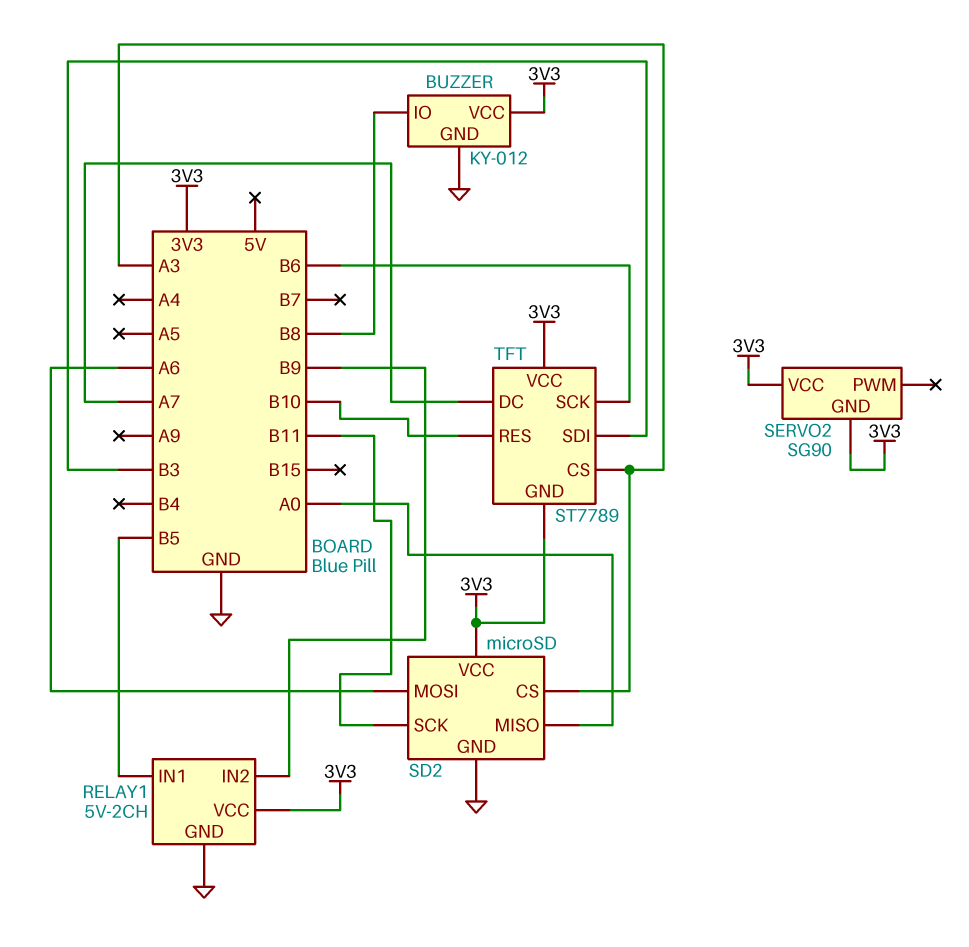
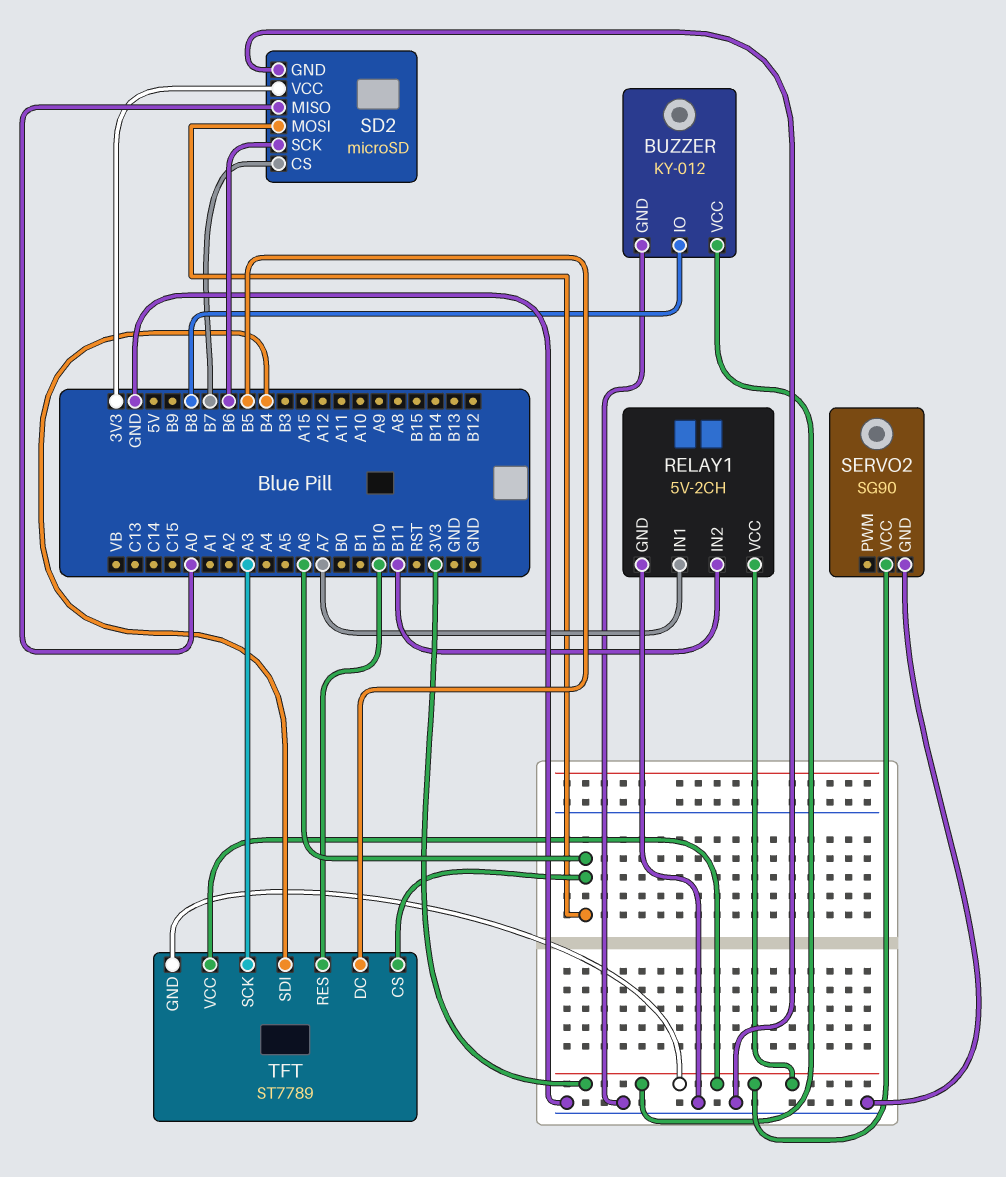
RELAY1 pin IN1: B5 -> A7
RELAY1 pin IN2: B9 -> B11
SD2 pin CS: A3 -> B7
SD2 pin SCK: B11 -> B6
SERVO2 pin GND: 3V3 -> GND
TFT pin CS: A3 -> A6
TFT pin DC: A7 -> B5
TFT pin SCK: B6 -> A3
TFT pin SDI: B3 -> B4

